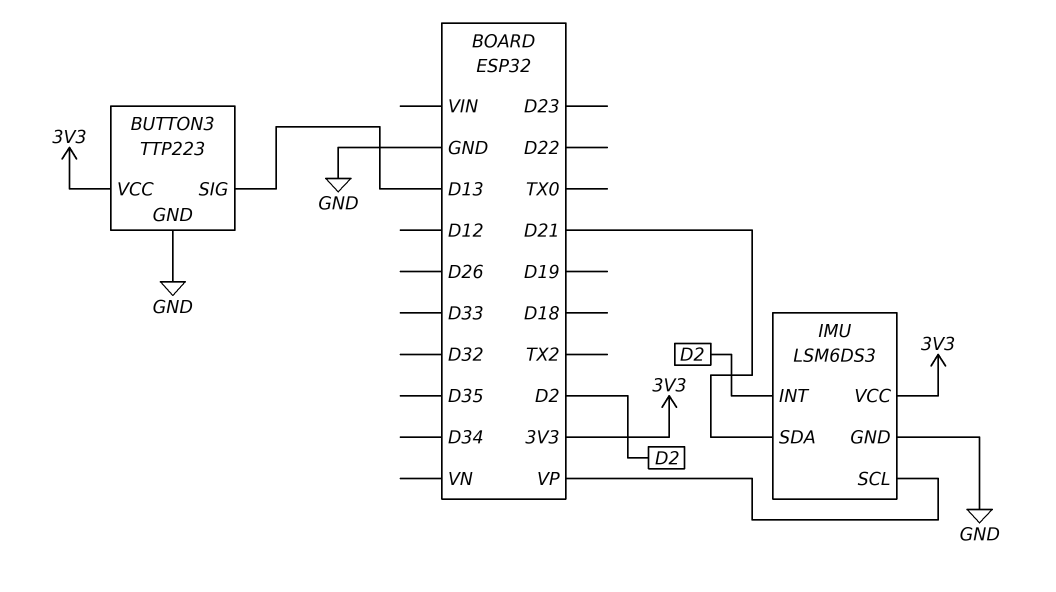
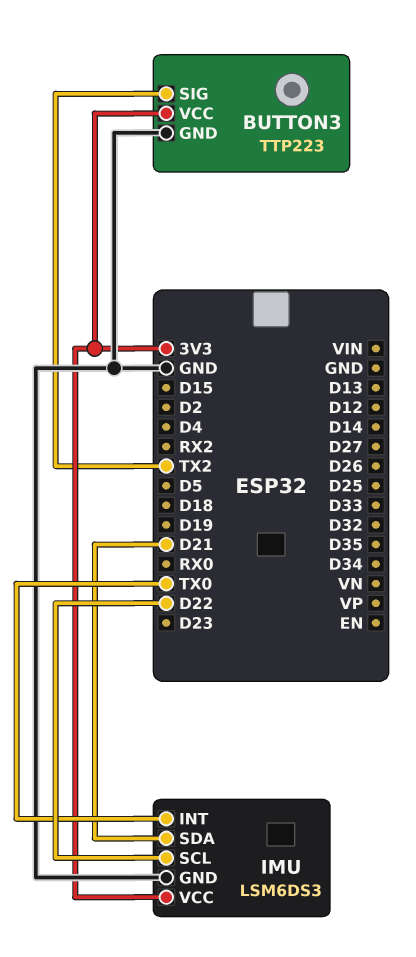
BUTTON3 pin SIG: D13 -> TX2
IMU pin INT: D2 -> TX0
IMU pin SCL: VP -> D22

